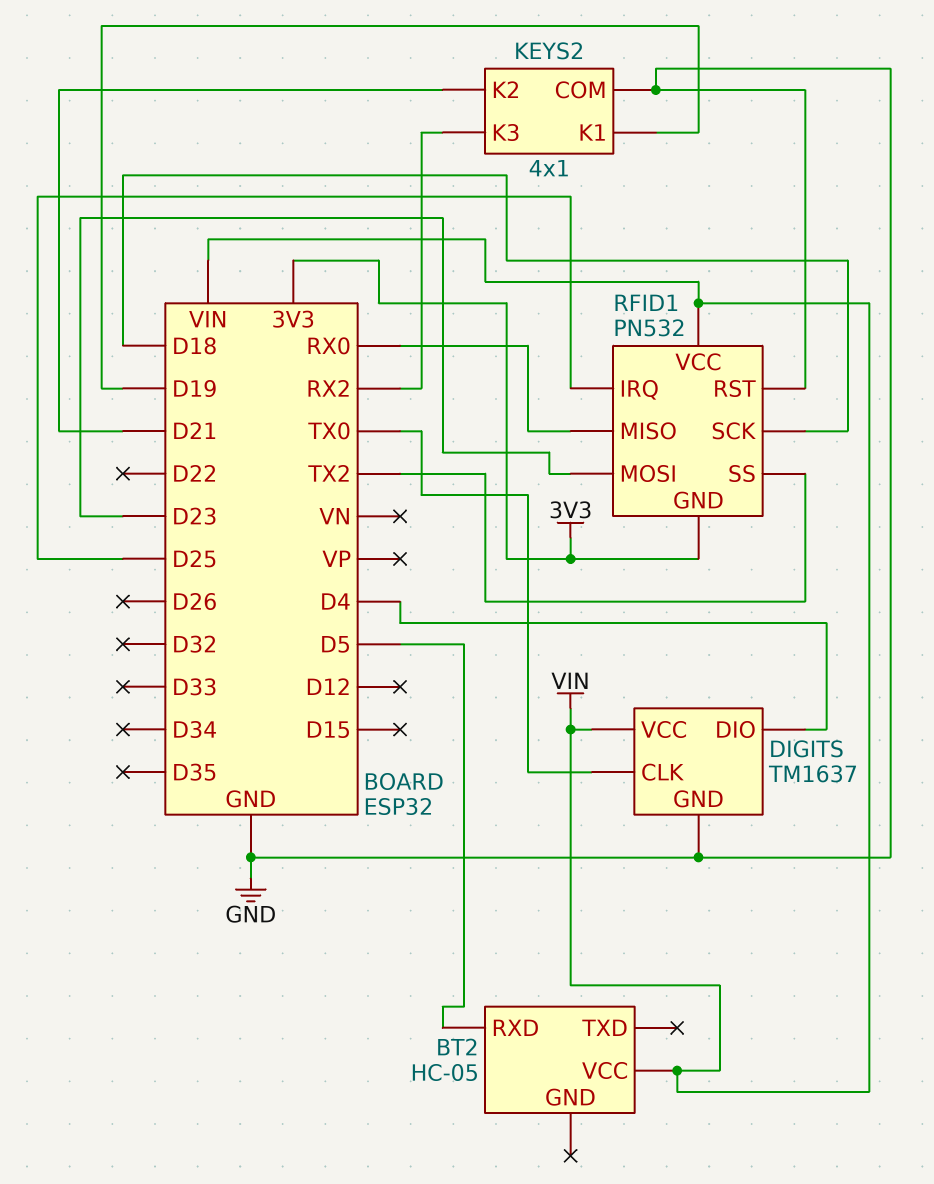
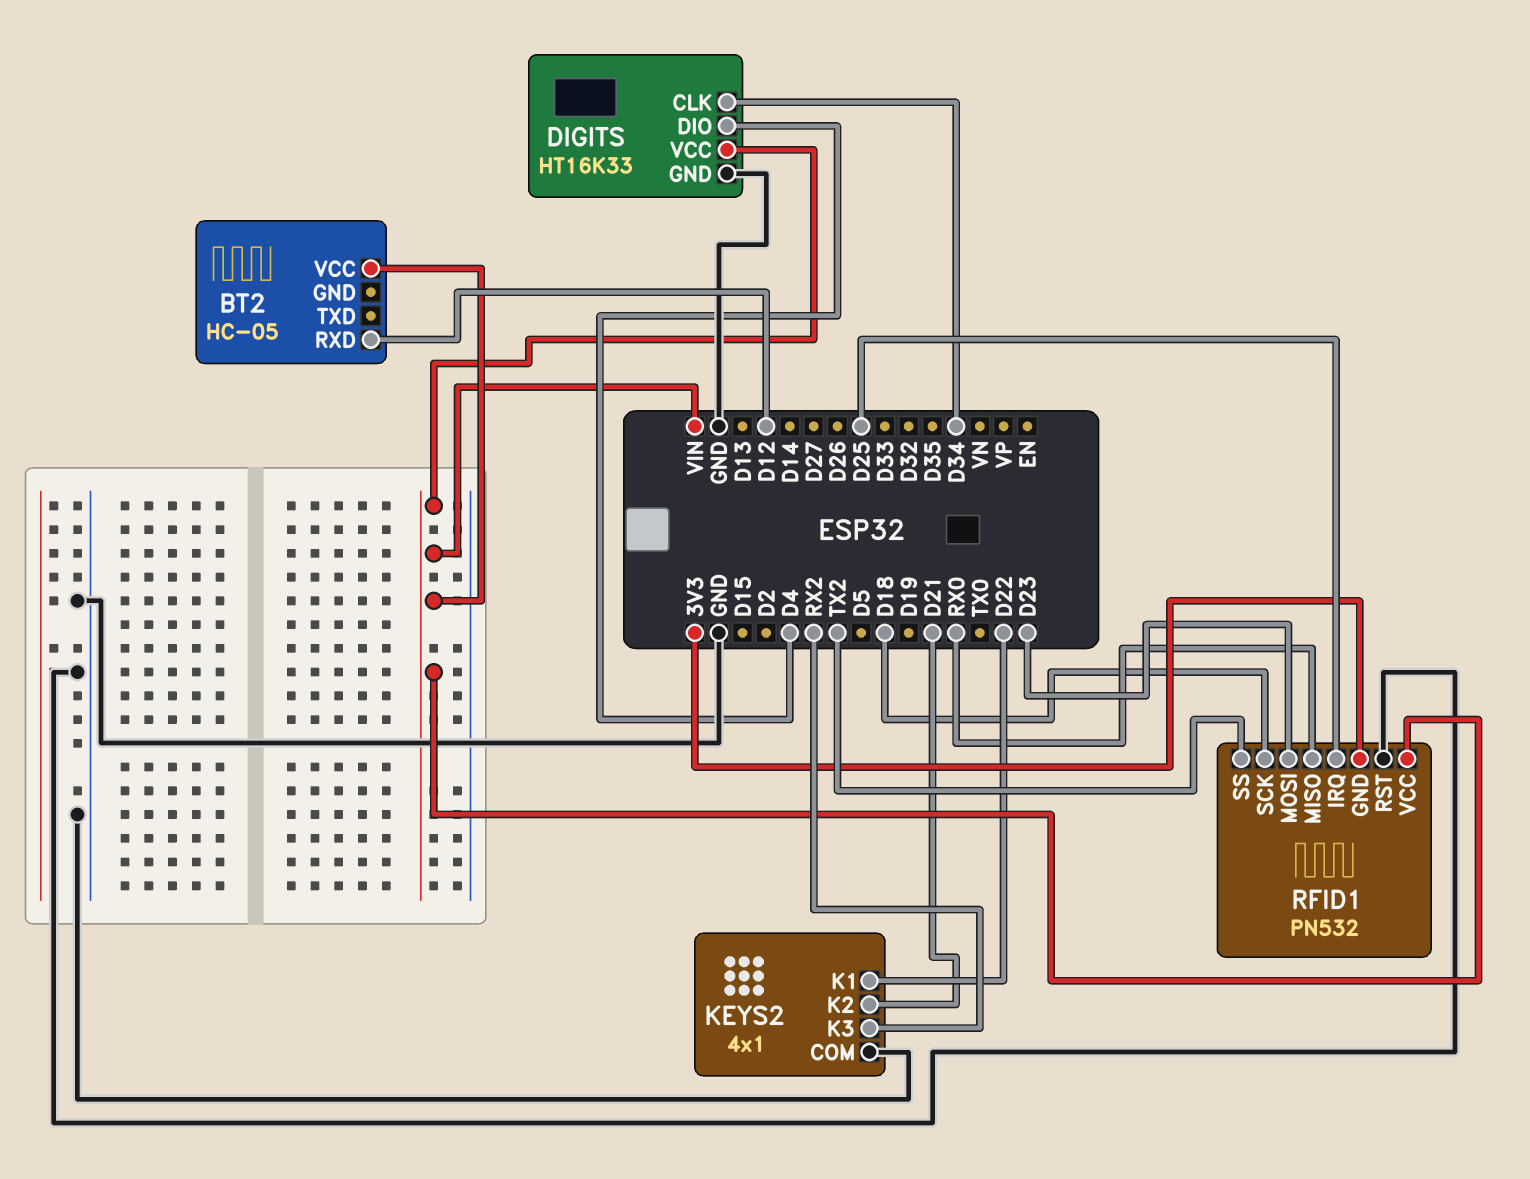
BT2 pin RXD: D5 -> D12
DIGITS: TM1637 -> HT16K33
DIGITS pin CLK: TX0 -> D34
KEYS2 pin K1: D19 -> D22

